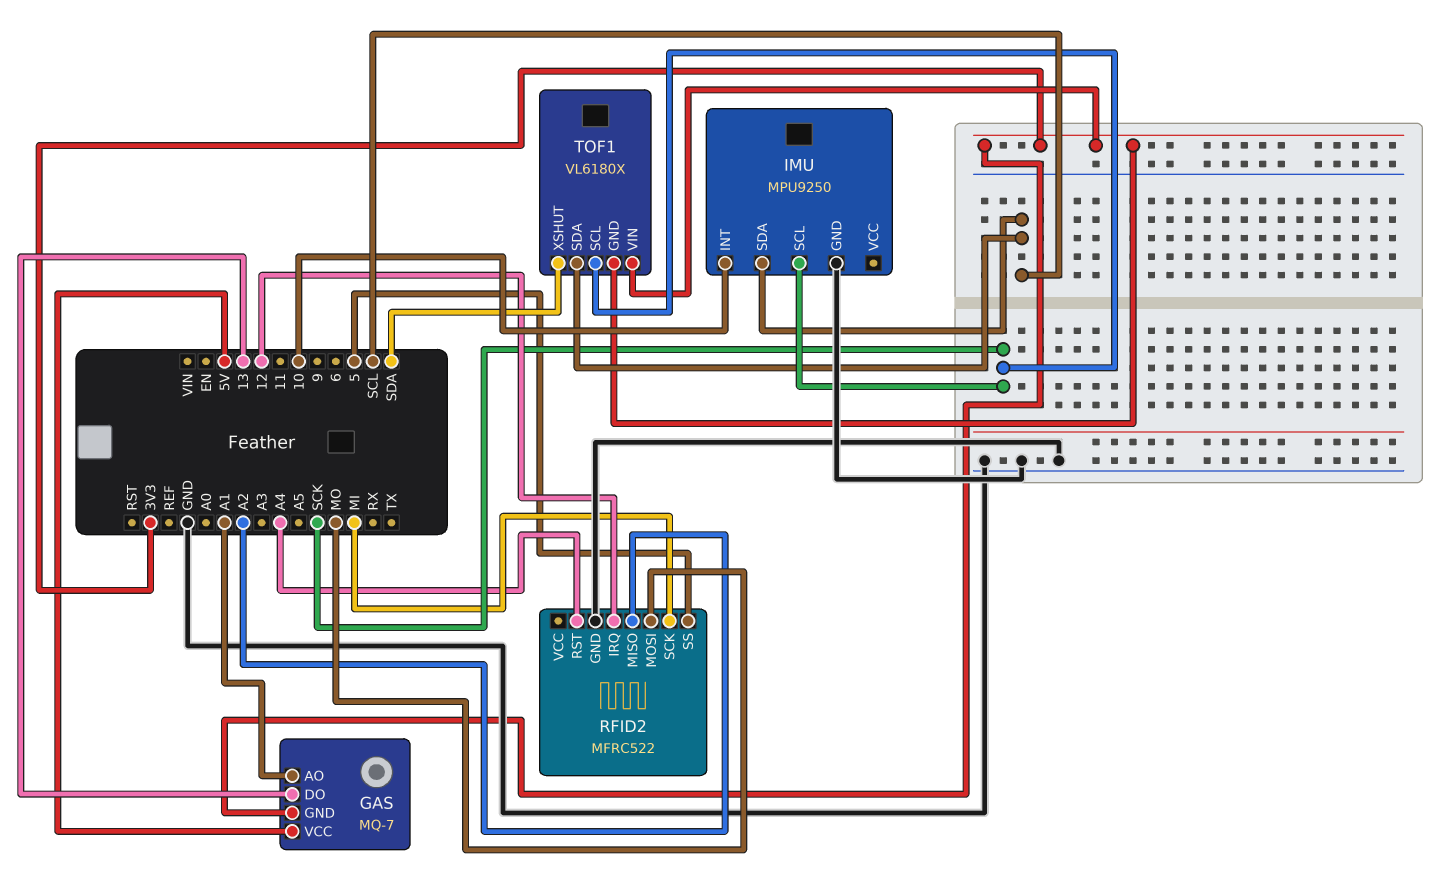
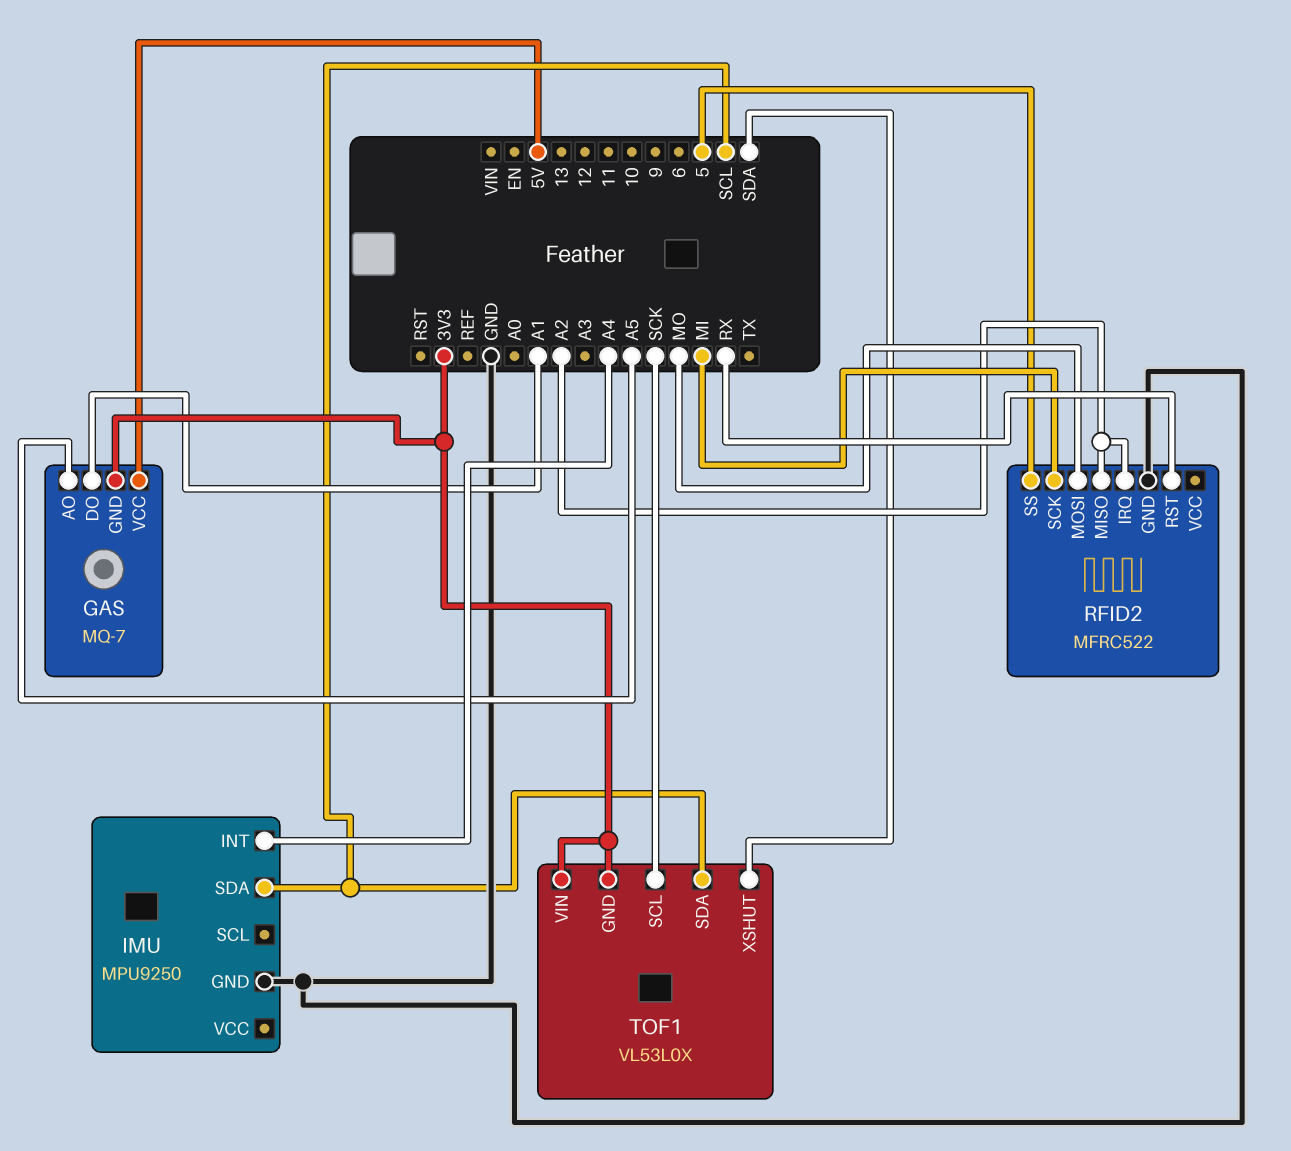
GAS pin AO: A1 -> A5
GAS pin DO: 13 -> A1
IMU pin INT: 10 -> A4
IMU pin SCL: SCK -> none
RFID2 pin IRQ: 12 -> A2
RFID2 pin RST: A4 -> RX
TOF1: VL6180X -> VL53L0X

